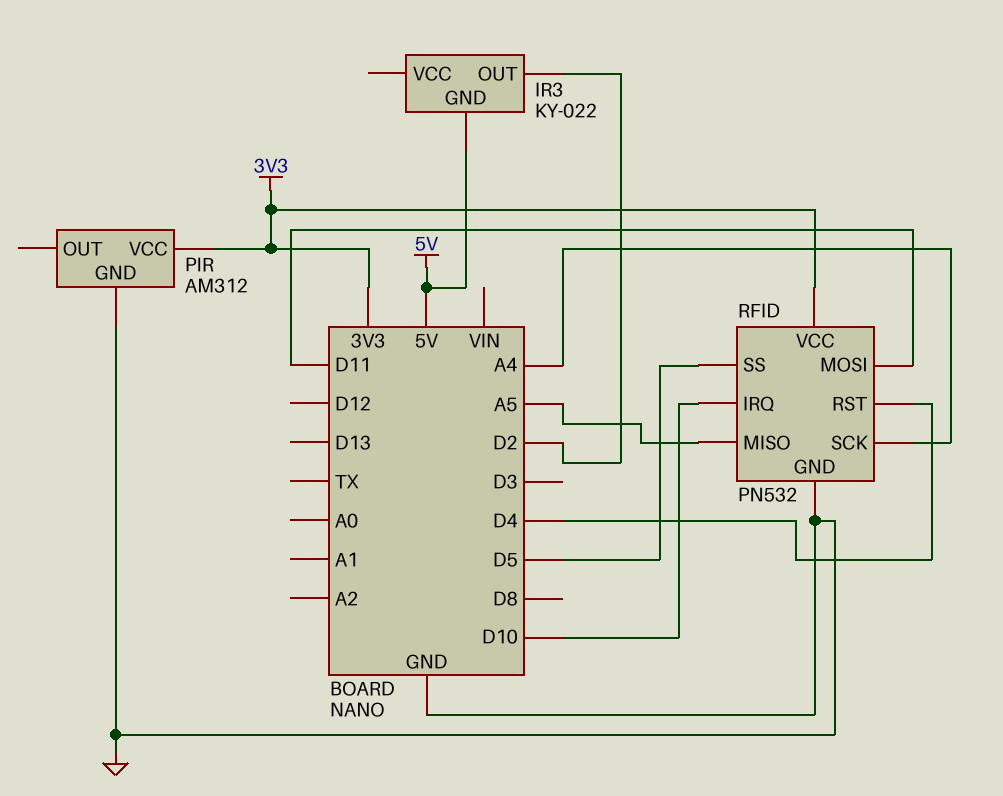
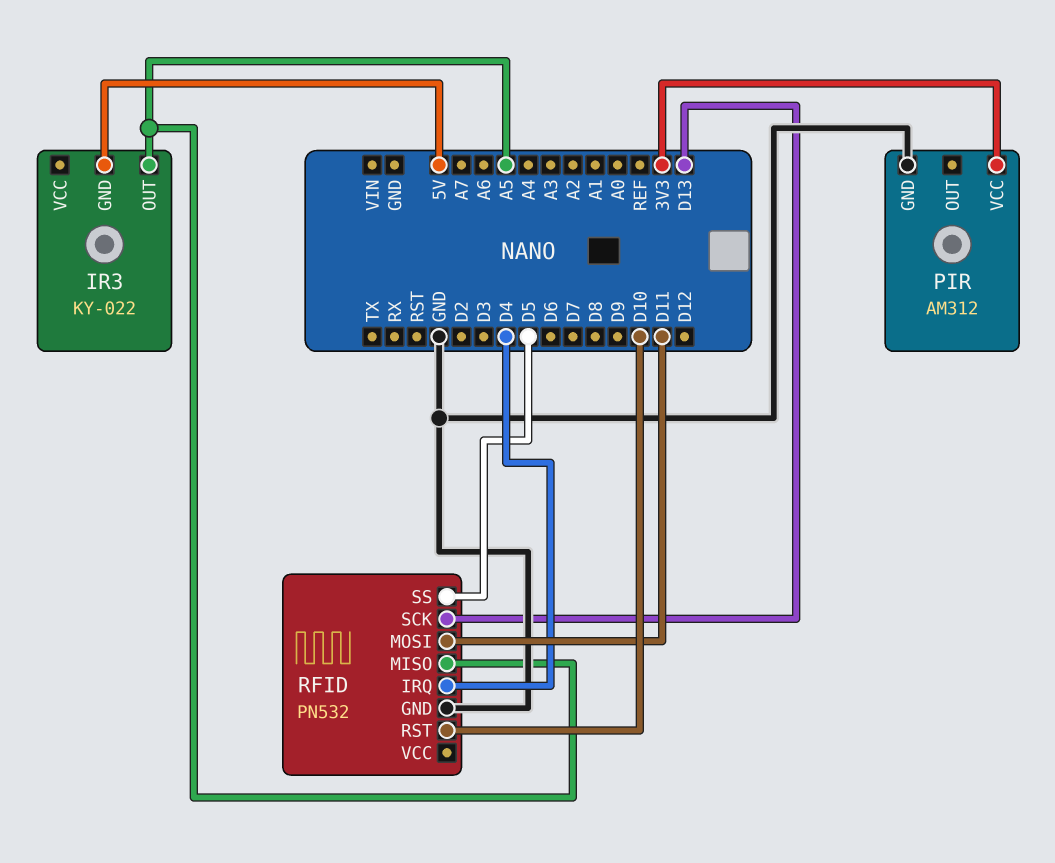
IR3 pin OUT: D2 -> A5
RFID pin IRQ: D10 -> D4
RFID pin RST: D4 -> D10
RFID pin SCK: A4 -> D13
RFID pin VCC: 3V3 -> none

